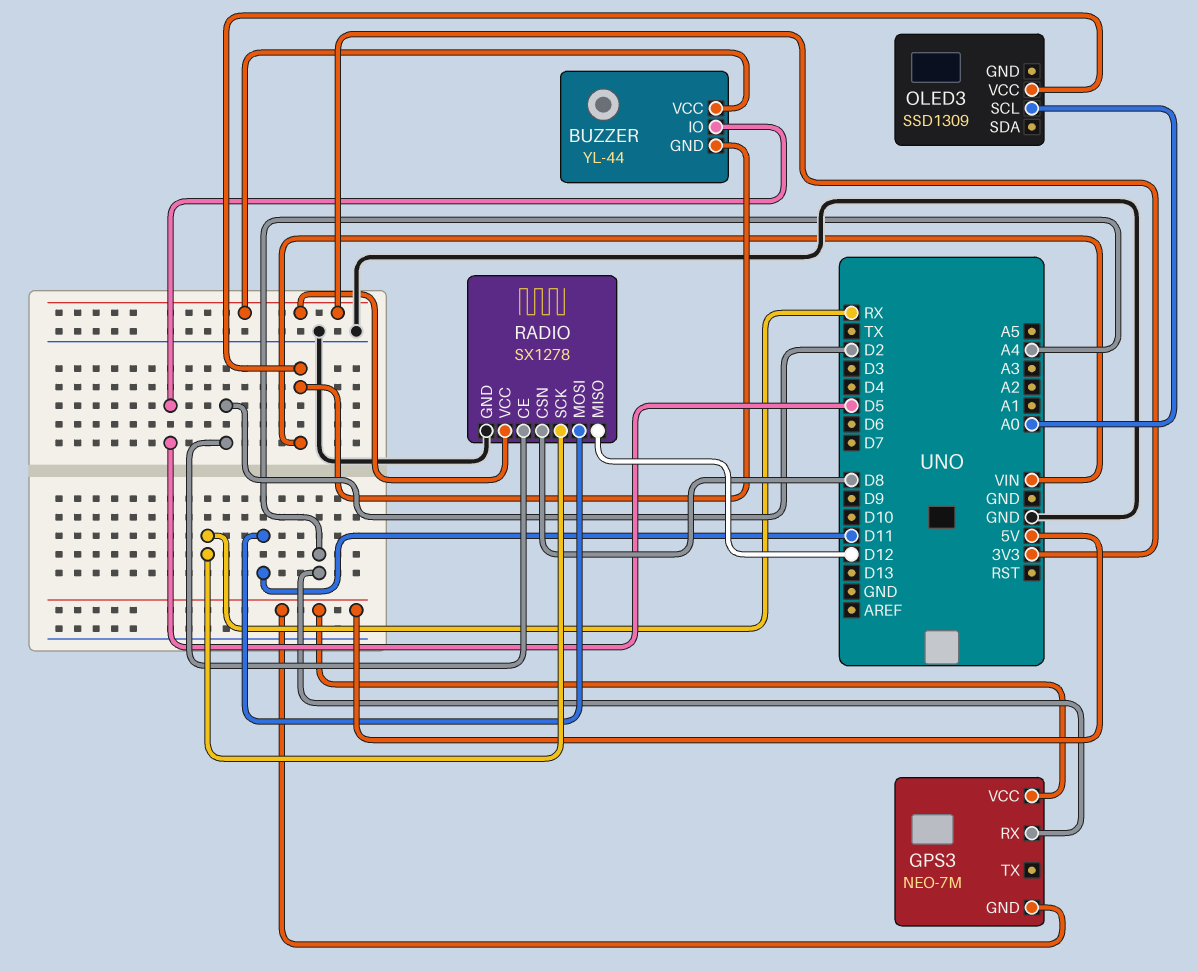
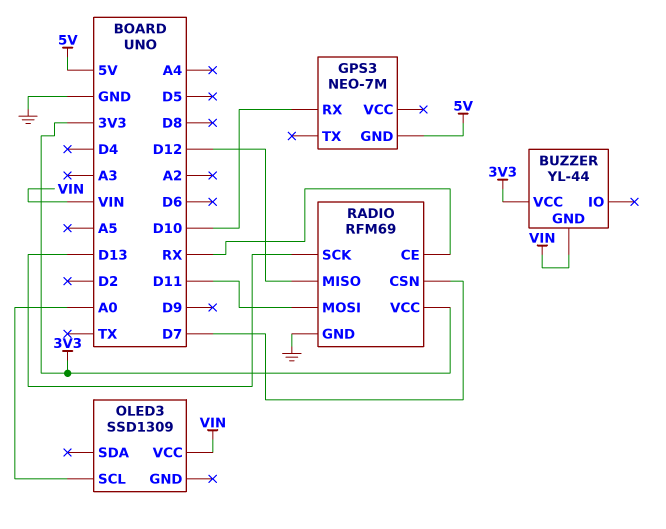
BUZZER pin IO: D5 -> none
GPS3 pin RX: A4 -> D10
GPS3 pin VCC: 5V -> none
RADIO: SX1278 -> RFM69
RADIO pin CE: D2 -> RX
RADIO pin CSN: D8 -> D7
RADIO pin SCK: RX -> D13

